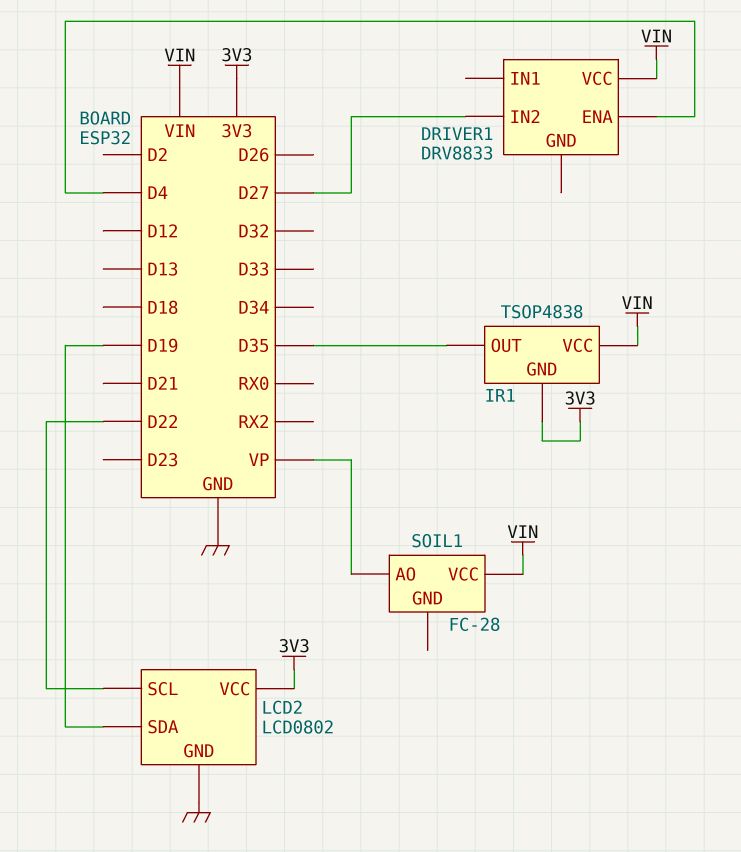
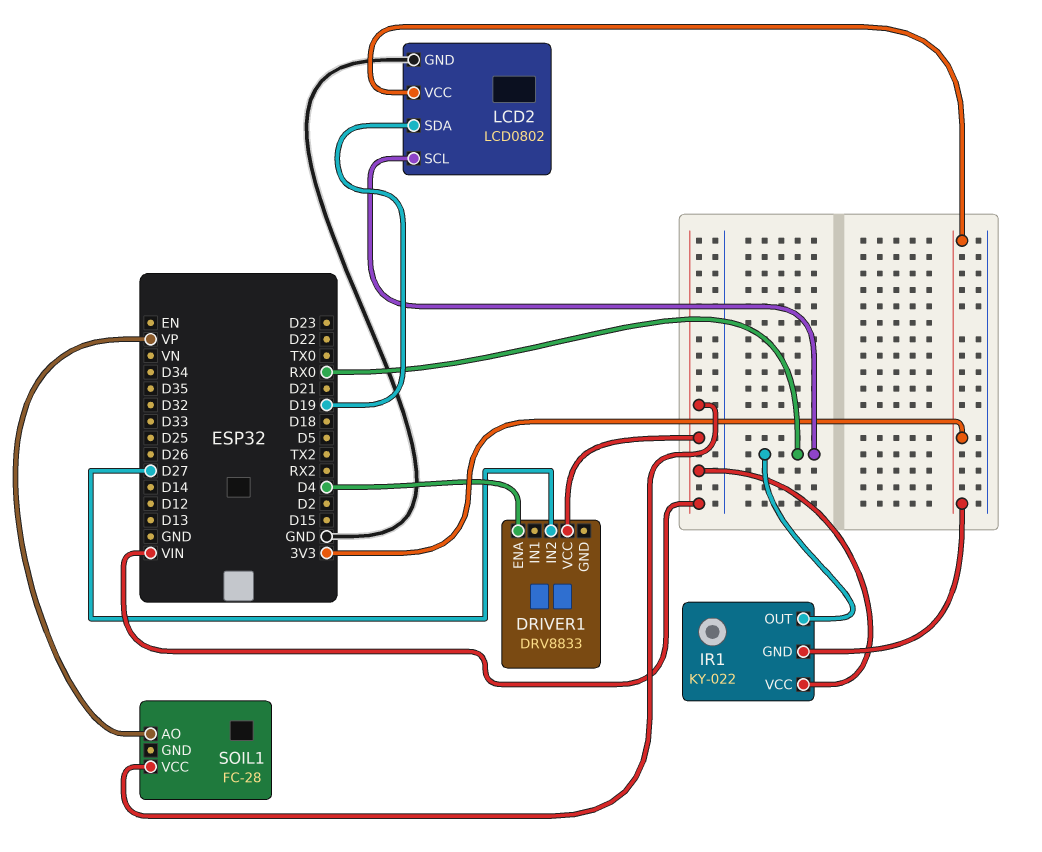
IR1: TSOP4838 -> KY-022
IR1 pin OUT: D35 -> RX0
LCD2 pin SCL: D22 -> RX0

